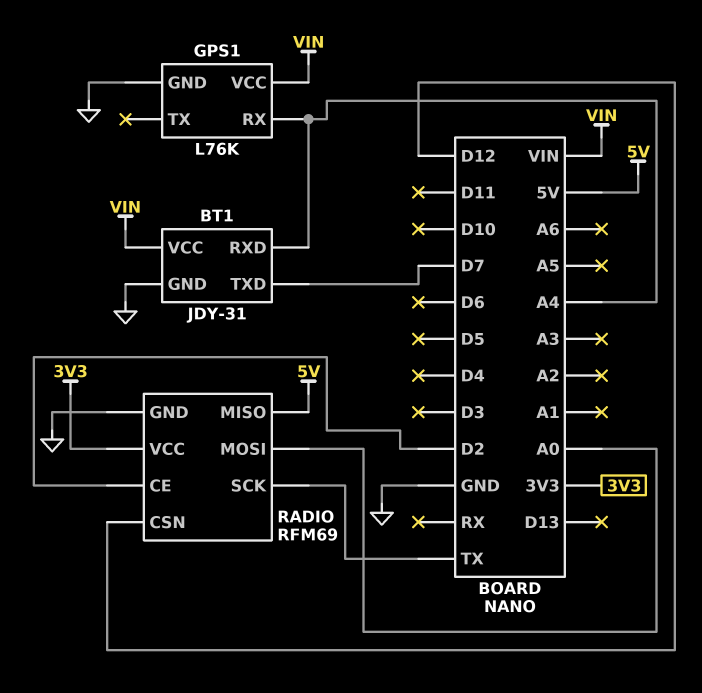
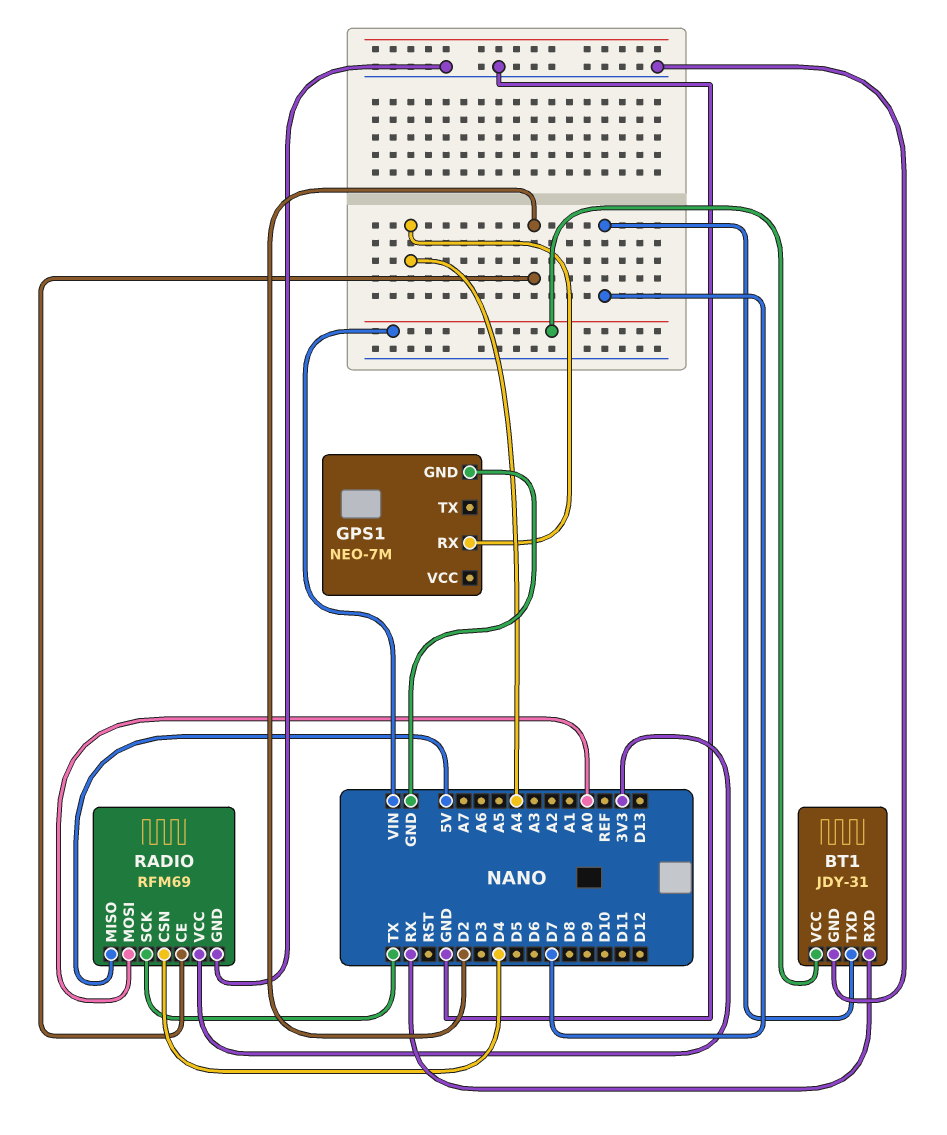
BT1 pin RXD: A4 -> RX
GPS1: L76K -> NEO-7M
GPS1 pin VCC: VIN -> none
RADIO pin CSN: D12 -> D4

